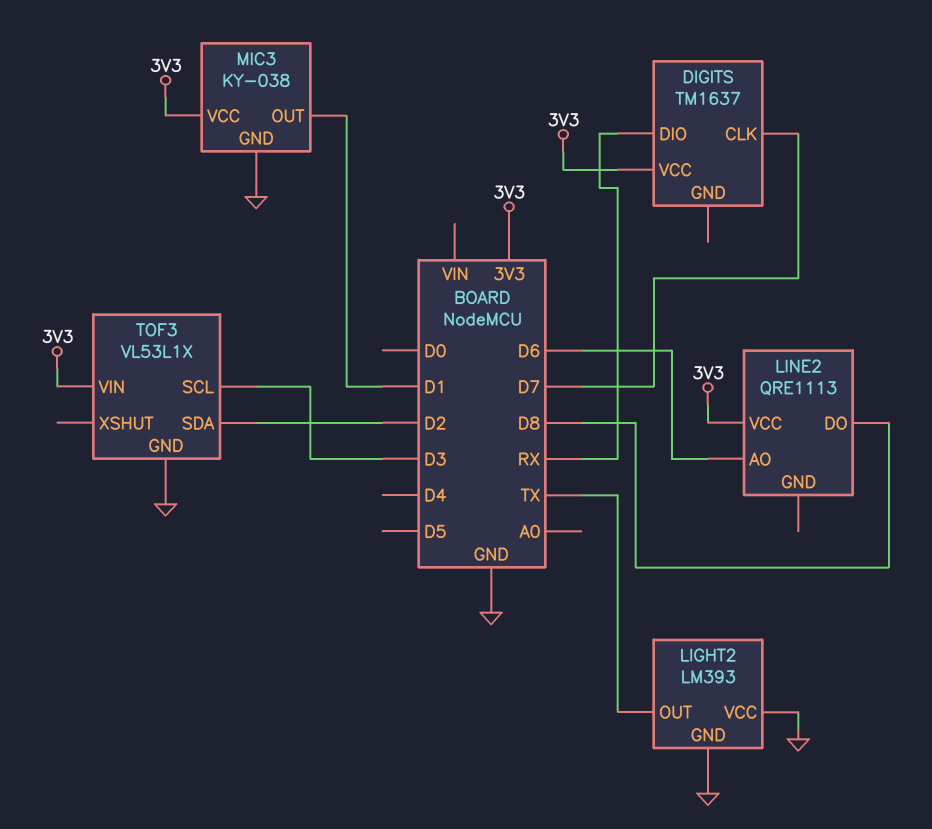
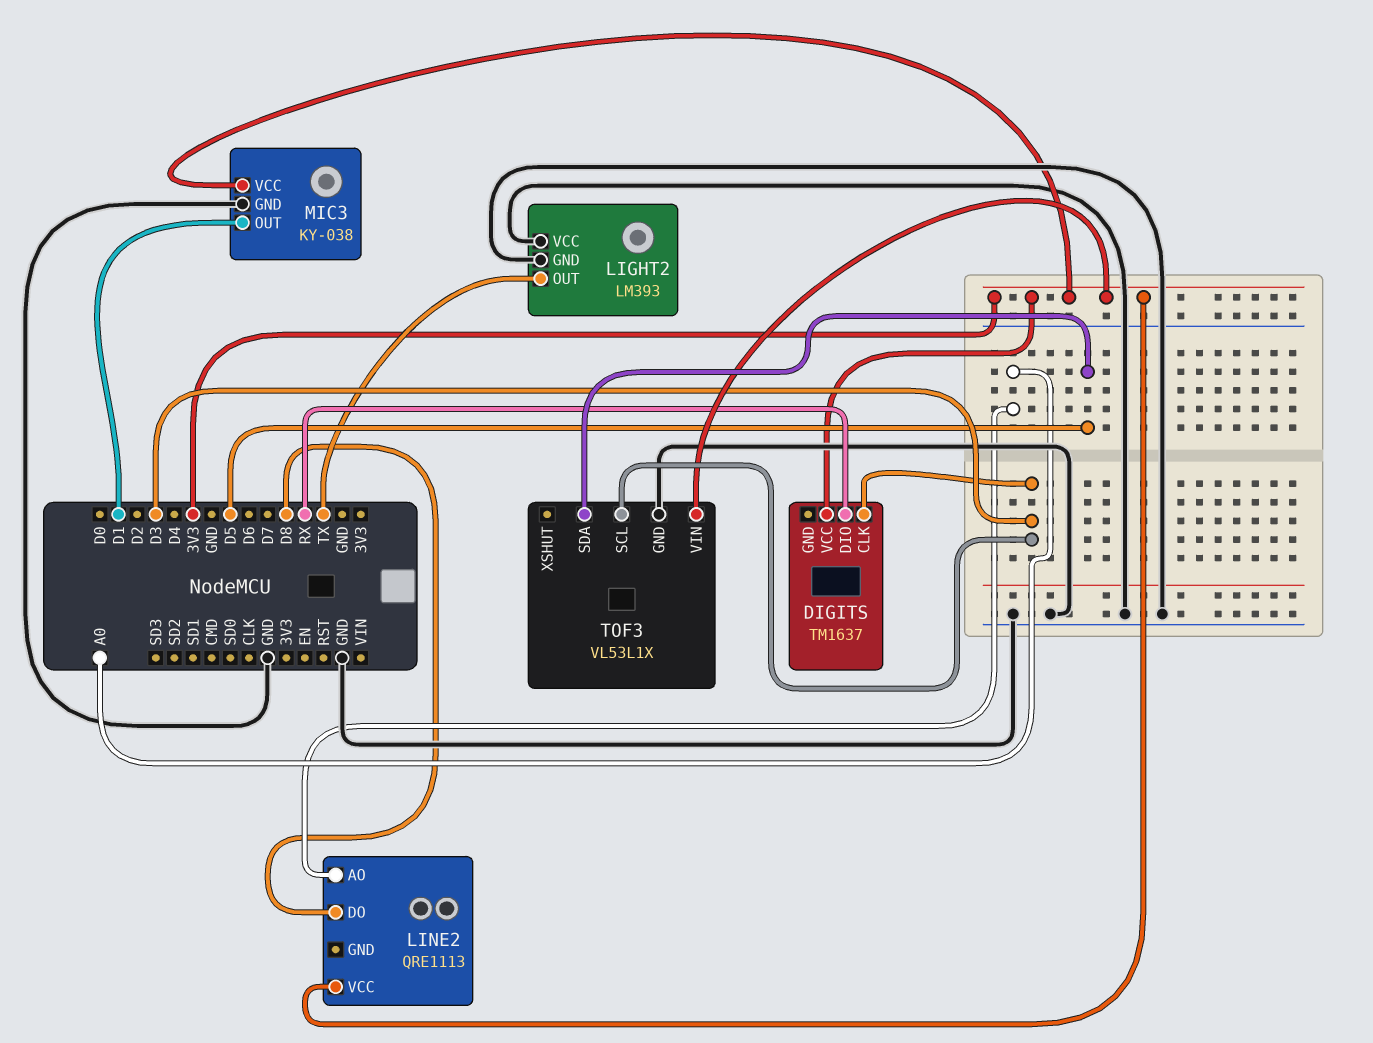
DIGITS pin CLK: D7 -> D3
LINE2 pin AO: D6 -> A0
TOF3 pin SDA: D2 -> D5

